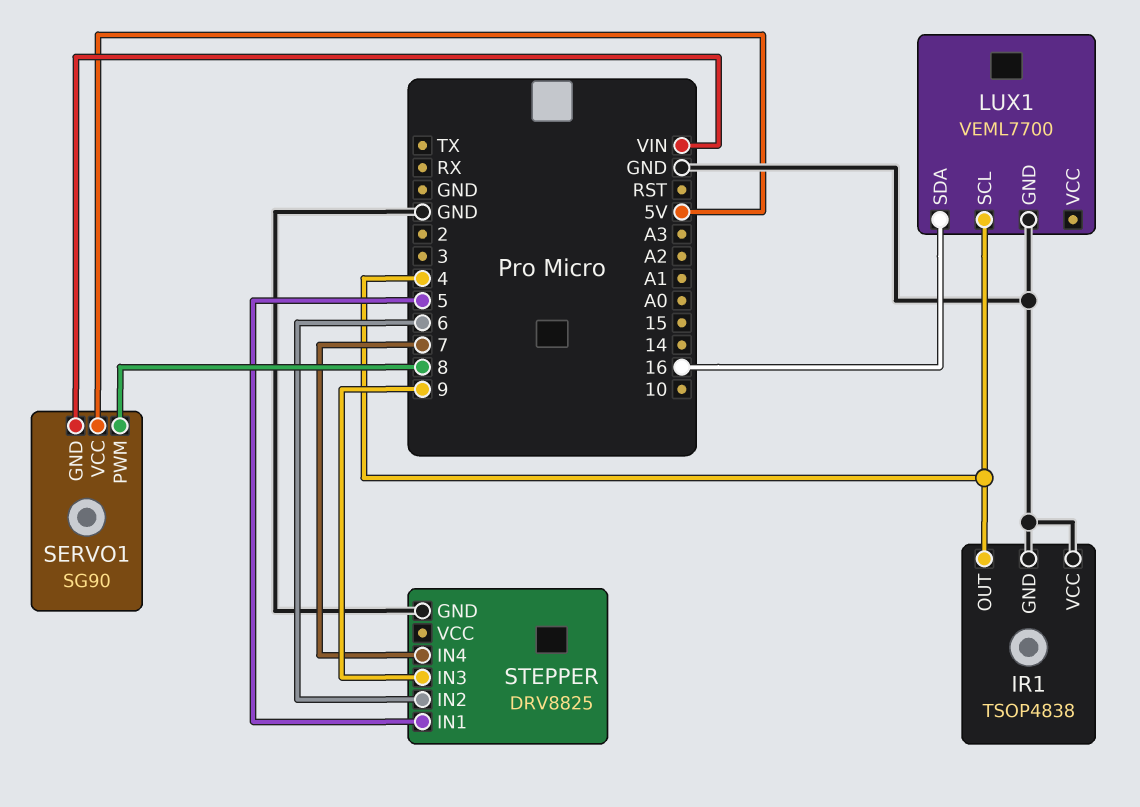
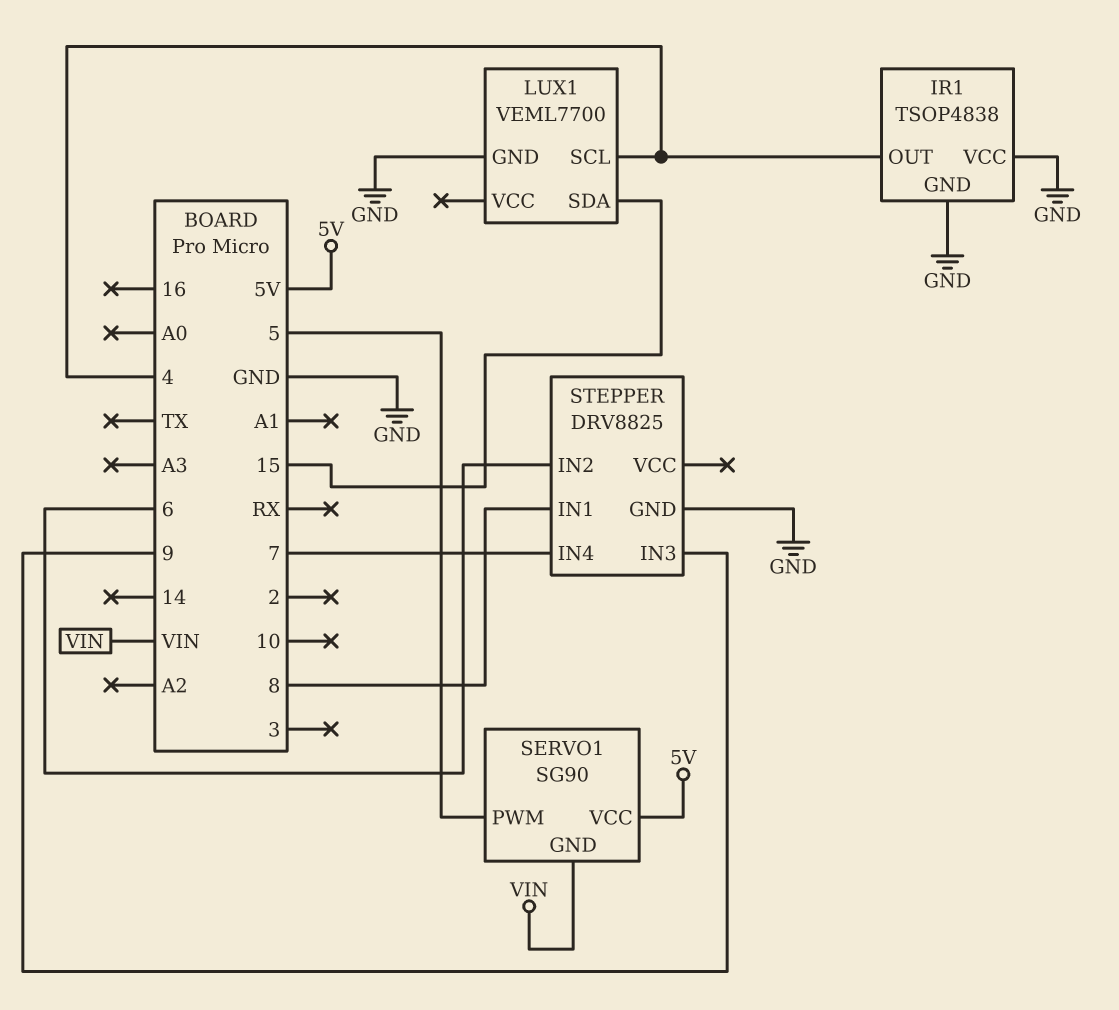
LUX1 pin SDA: 16 -> 15
SERVO1 pin PWM: 8 -> 5
STEPPER pin IN1: 5 -> 8

